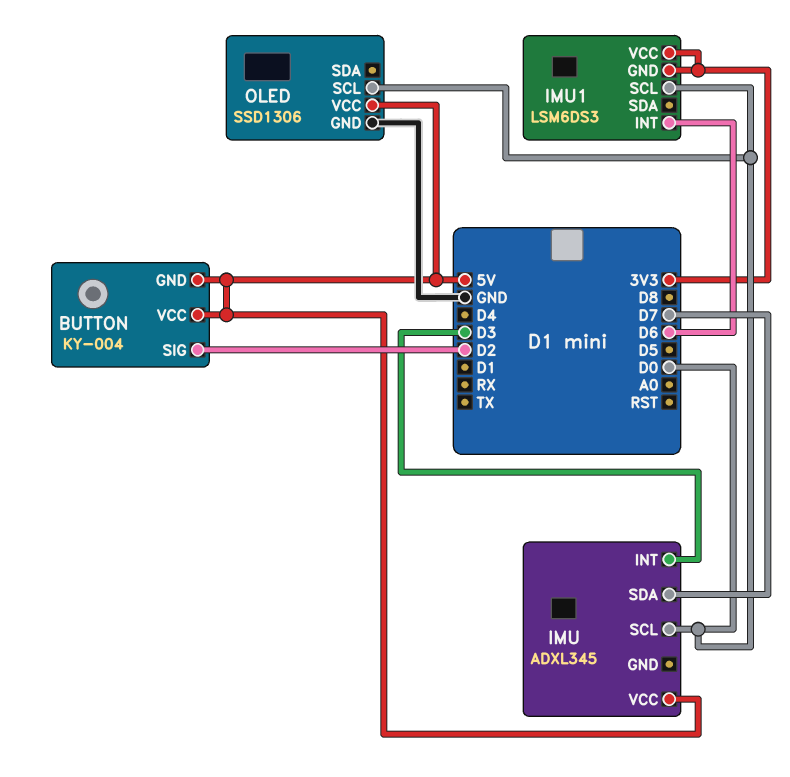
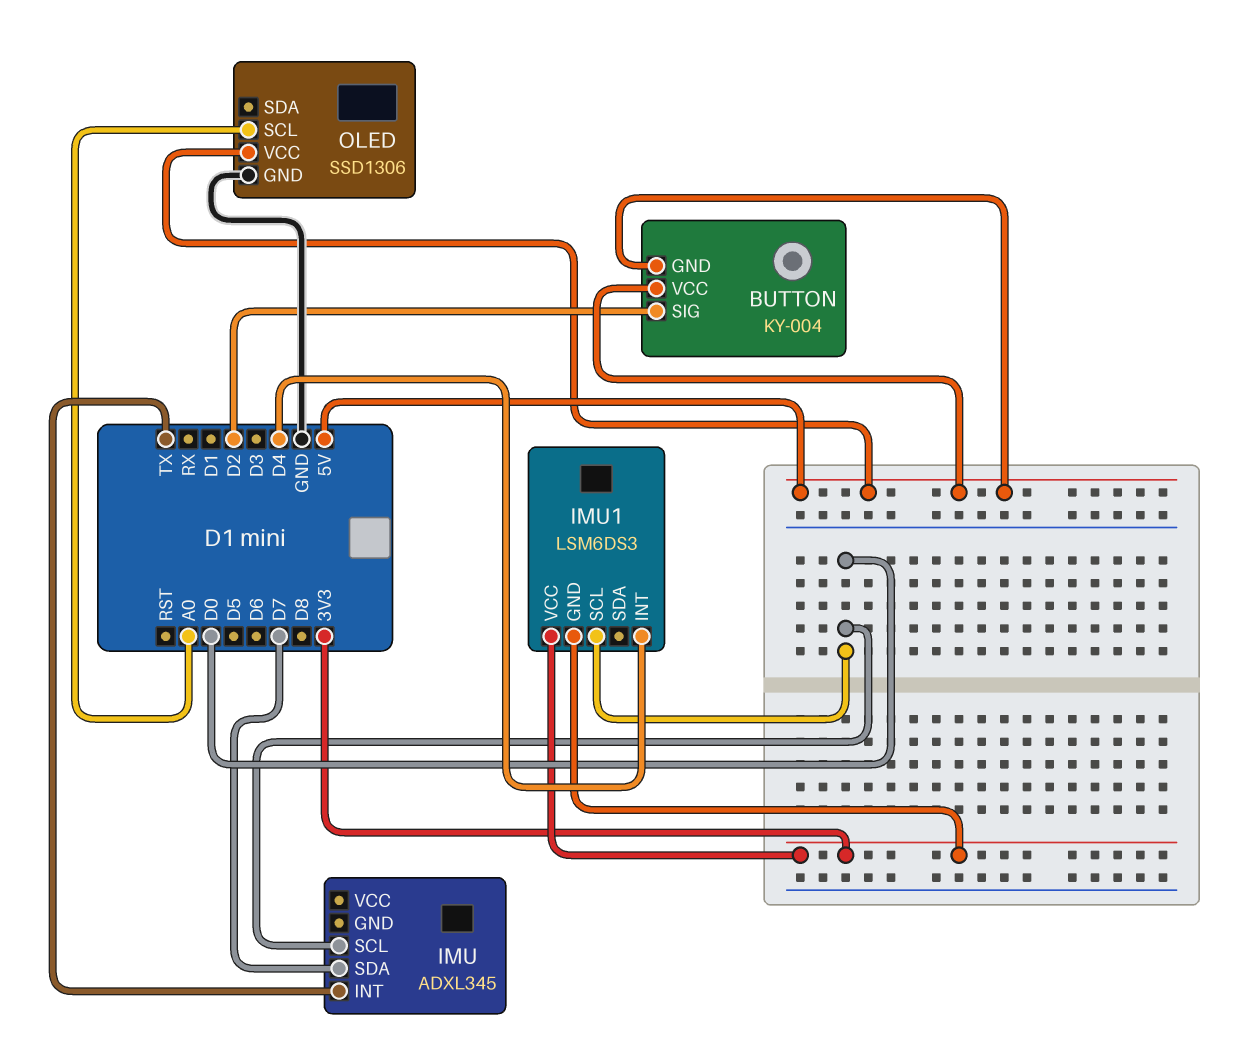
IMU pin INT: D3 -> TX
IMU pin VCC: 5V -> none
IMU1 pin INT: D6 -> D4
OLED pin SCL: D0 -> A0

